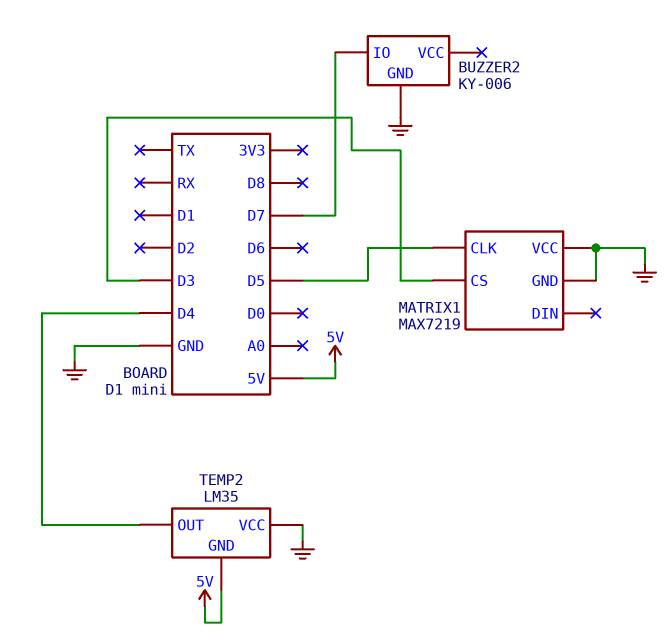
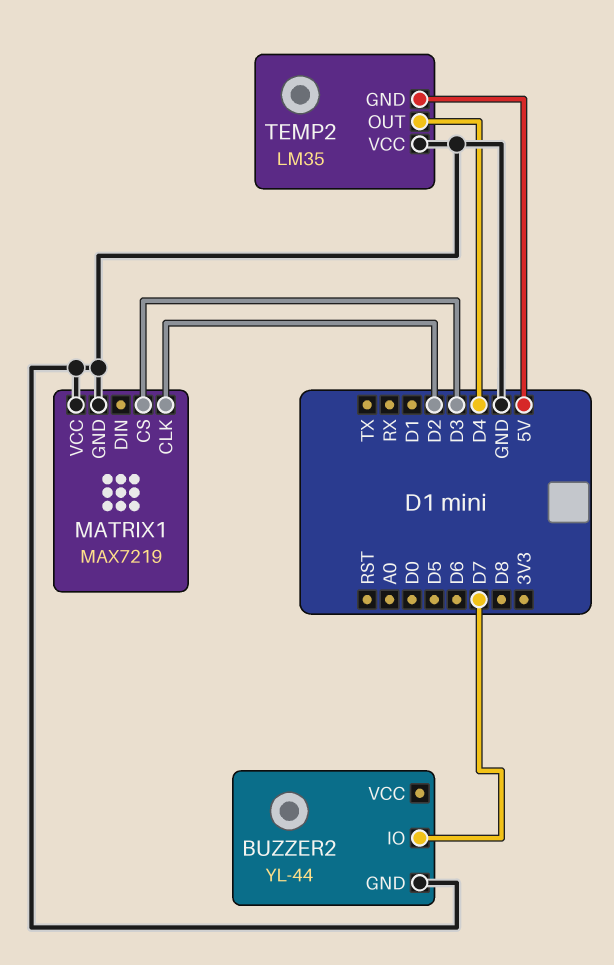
BUZZER2: KY-006 -> YL-44
MATRIX1 pin CLK: D5 -> D2

